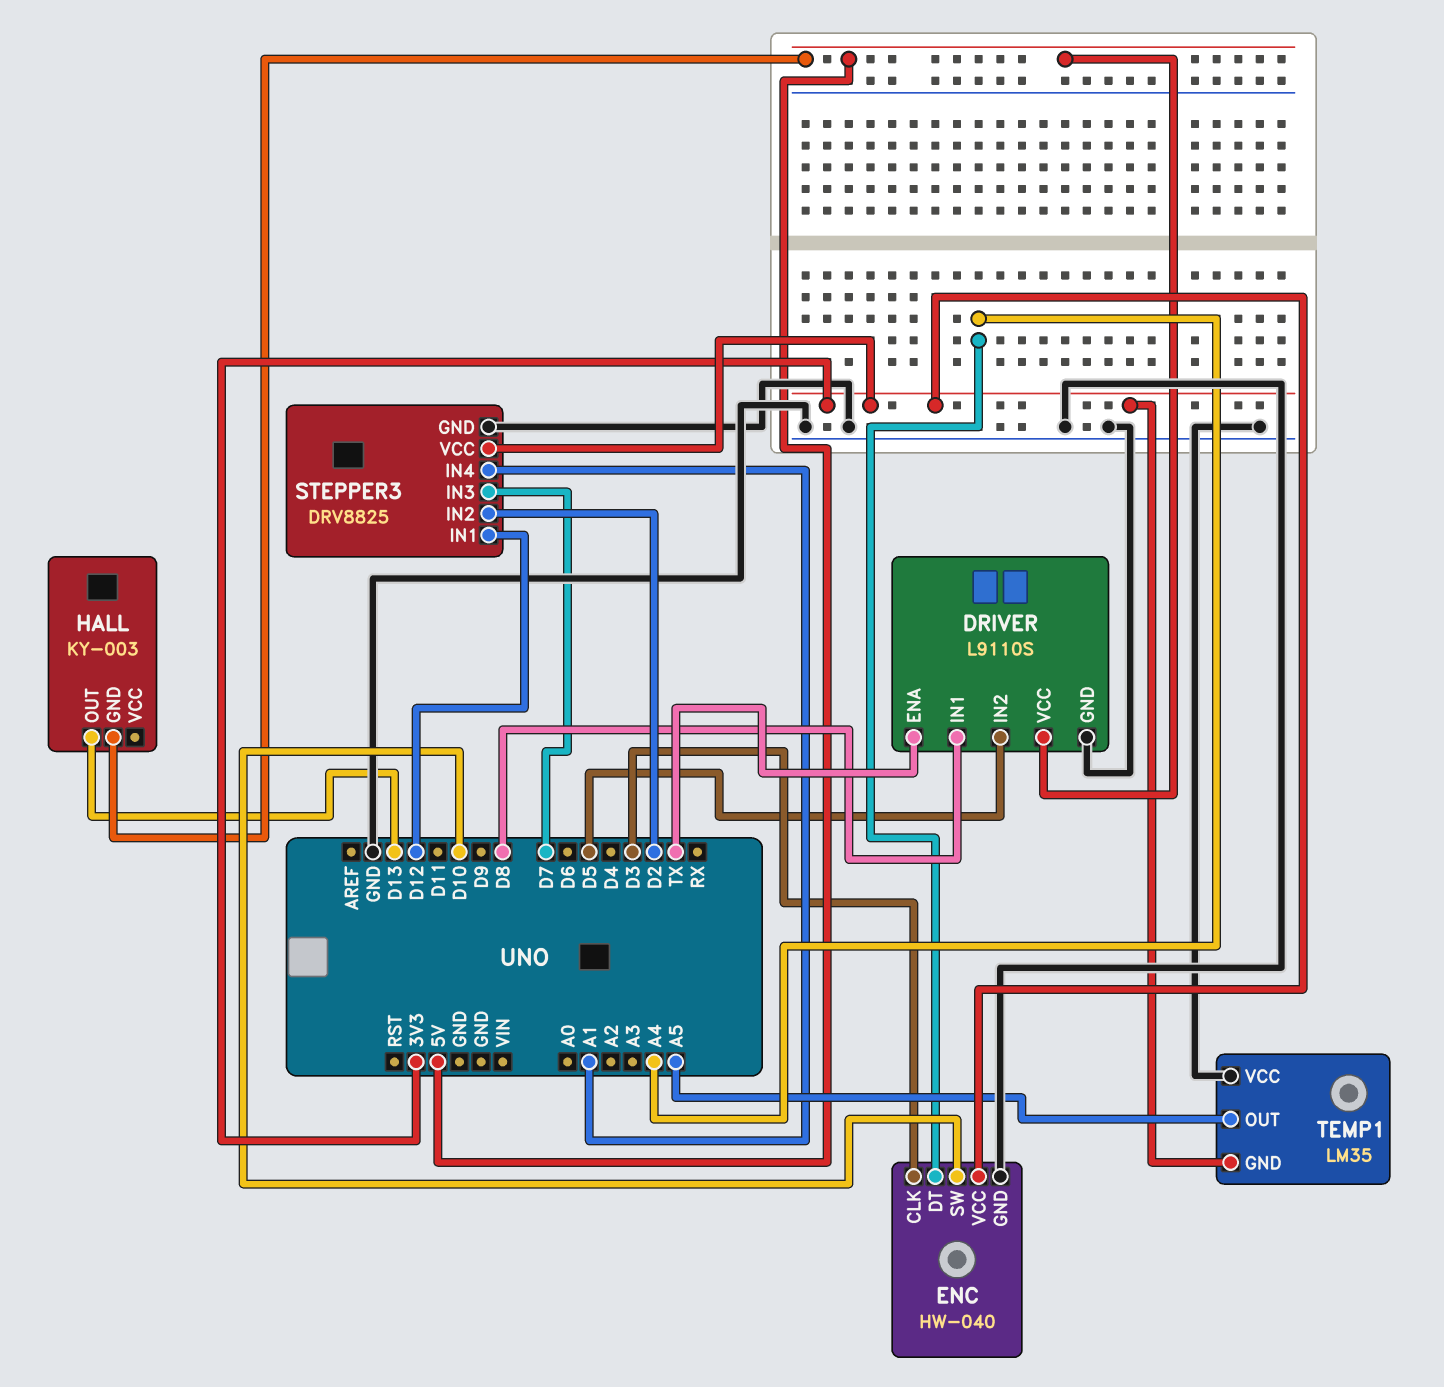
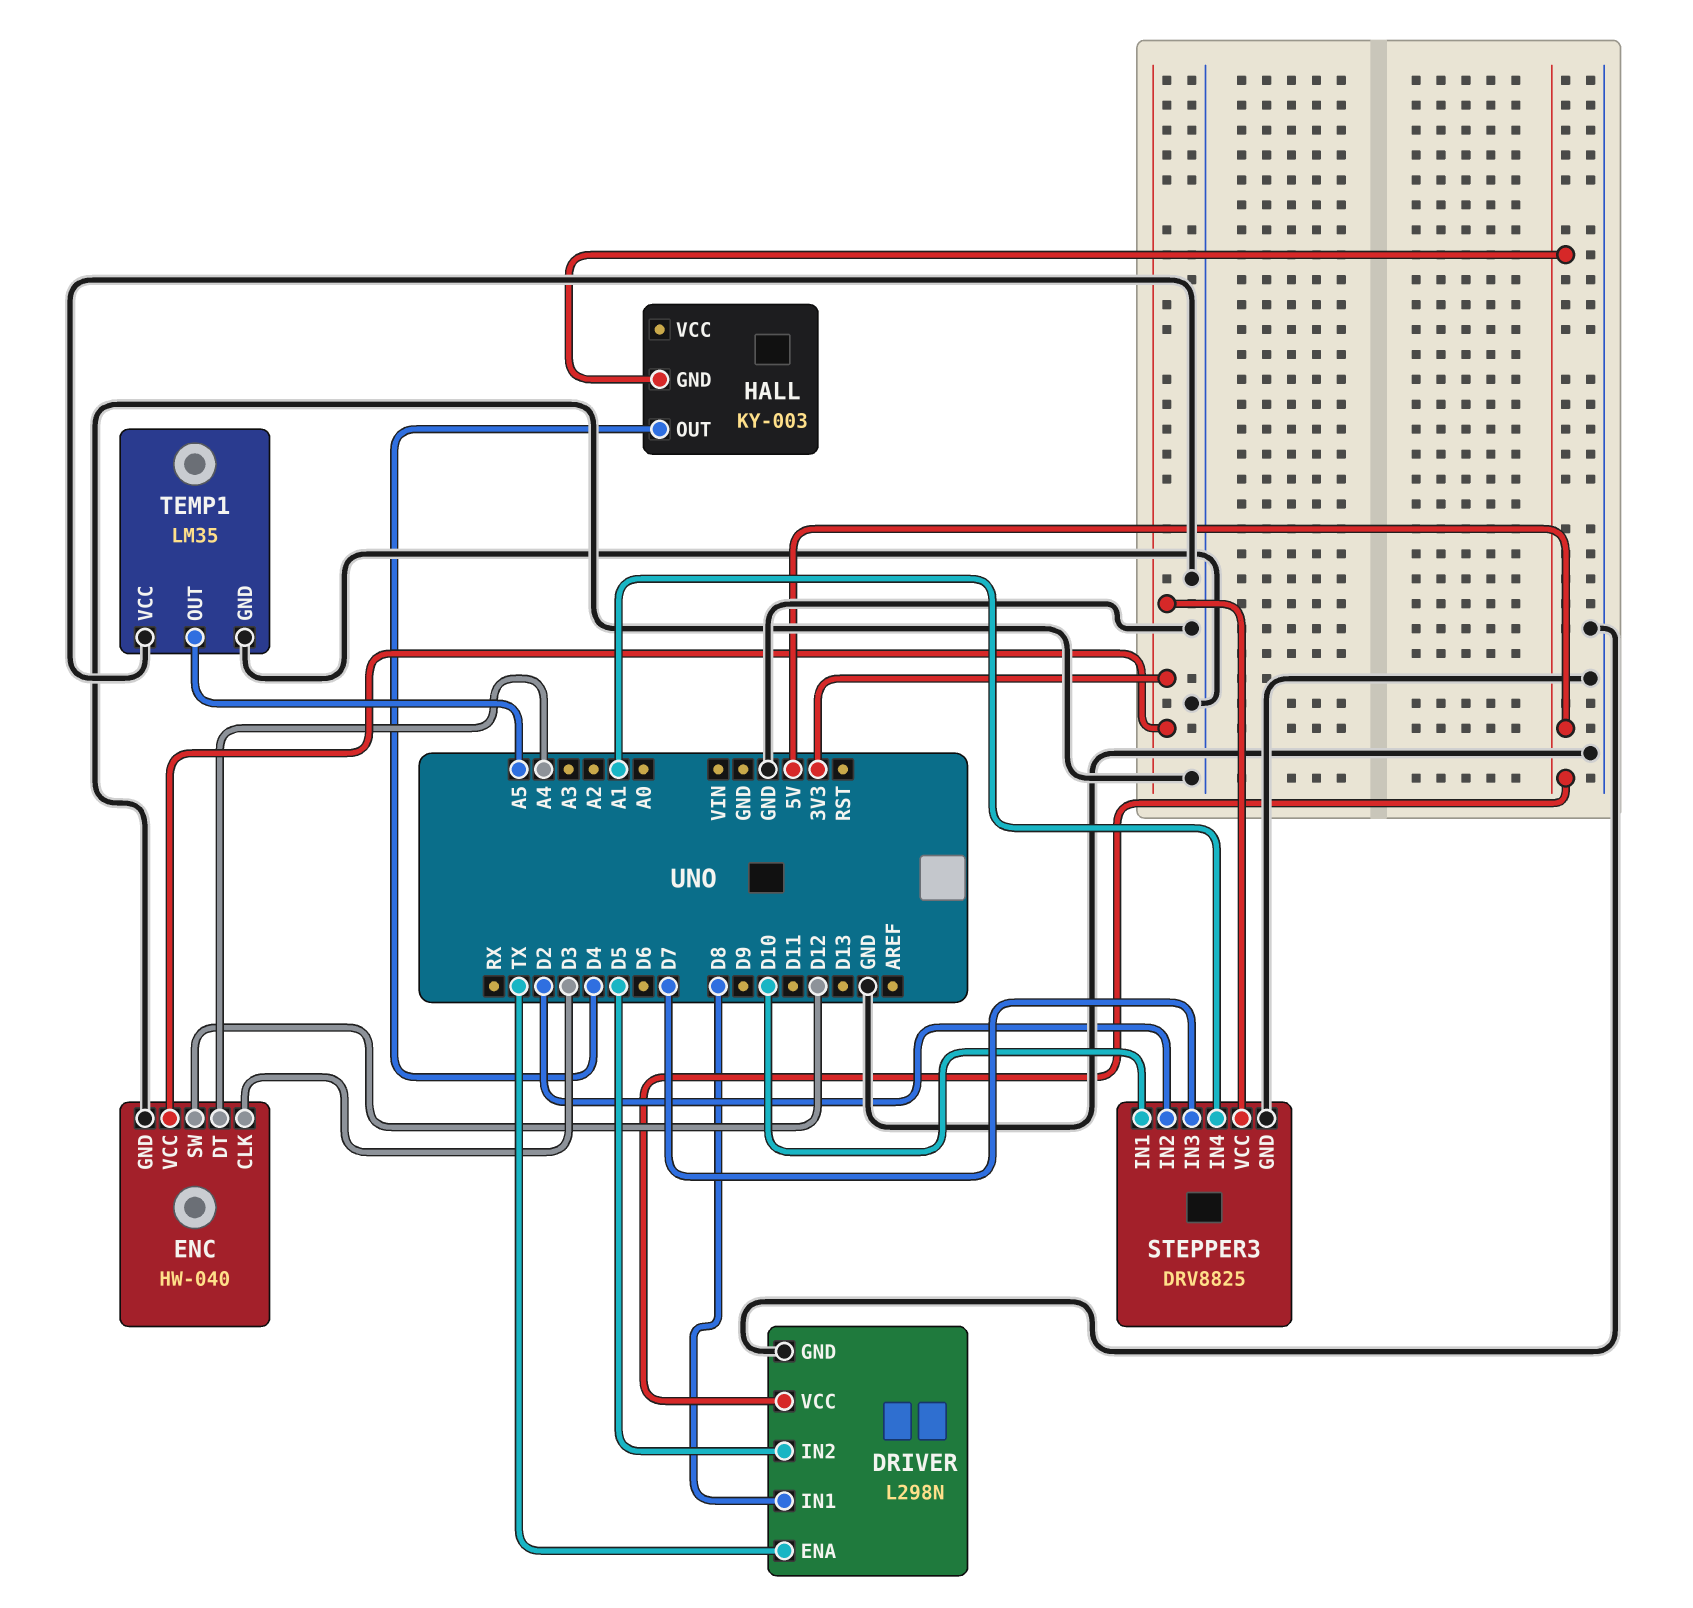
DRIVER: L9110S -> L298N
ENC pin SW: D10 -> D12
HALL pin OUT: D13 -> D4
STEPPER3 pin IN1: D12 -> D10
TEMP1 pin GND: 3V3 -> GND

